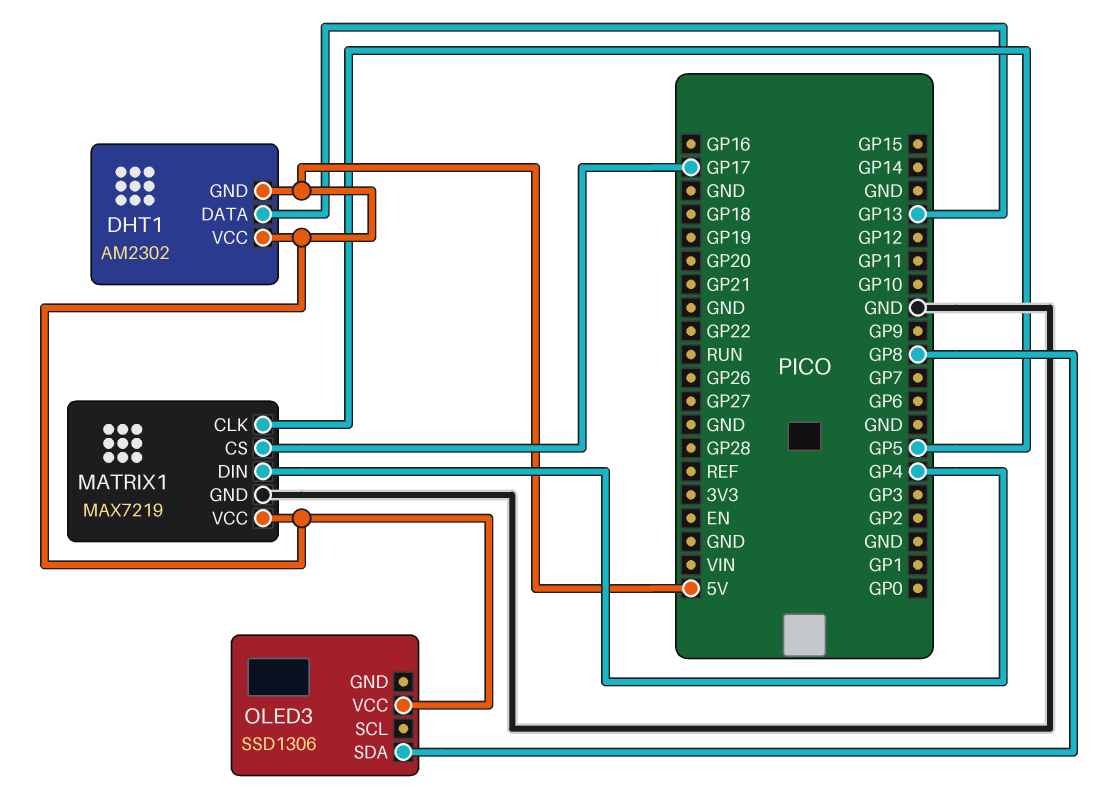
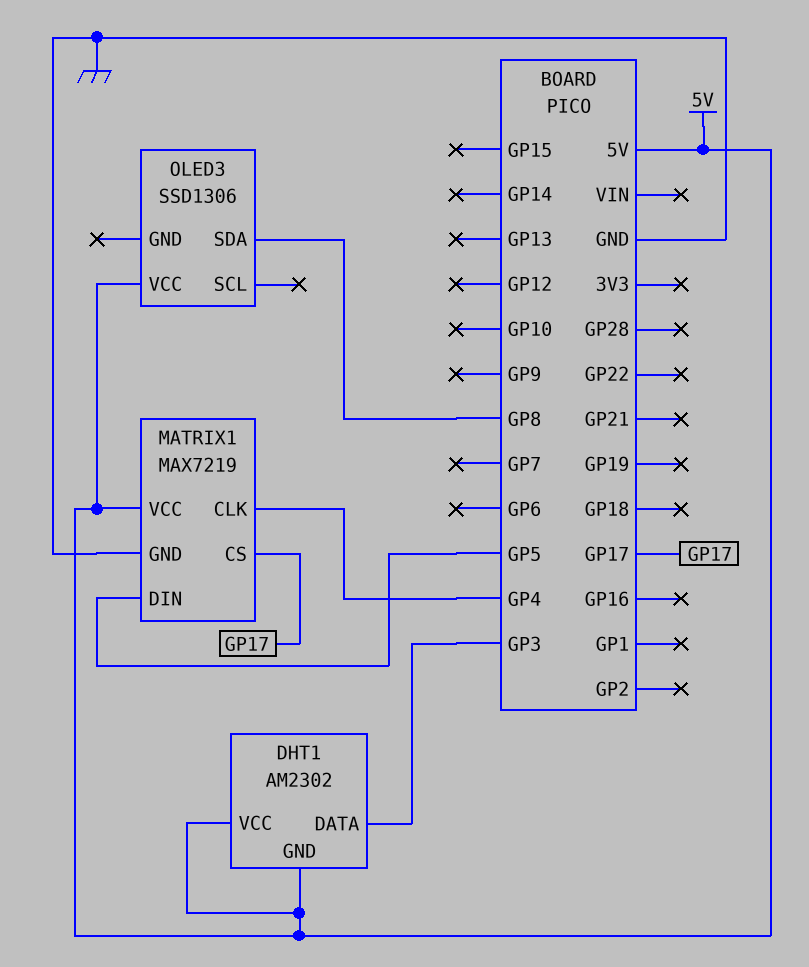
DHT1 pin DATA: GP13 -> GP3
MATRIX1 pin CLK: GP5 -> GP4
MATRIX1 pin DIN: GP4 -> GP5

